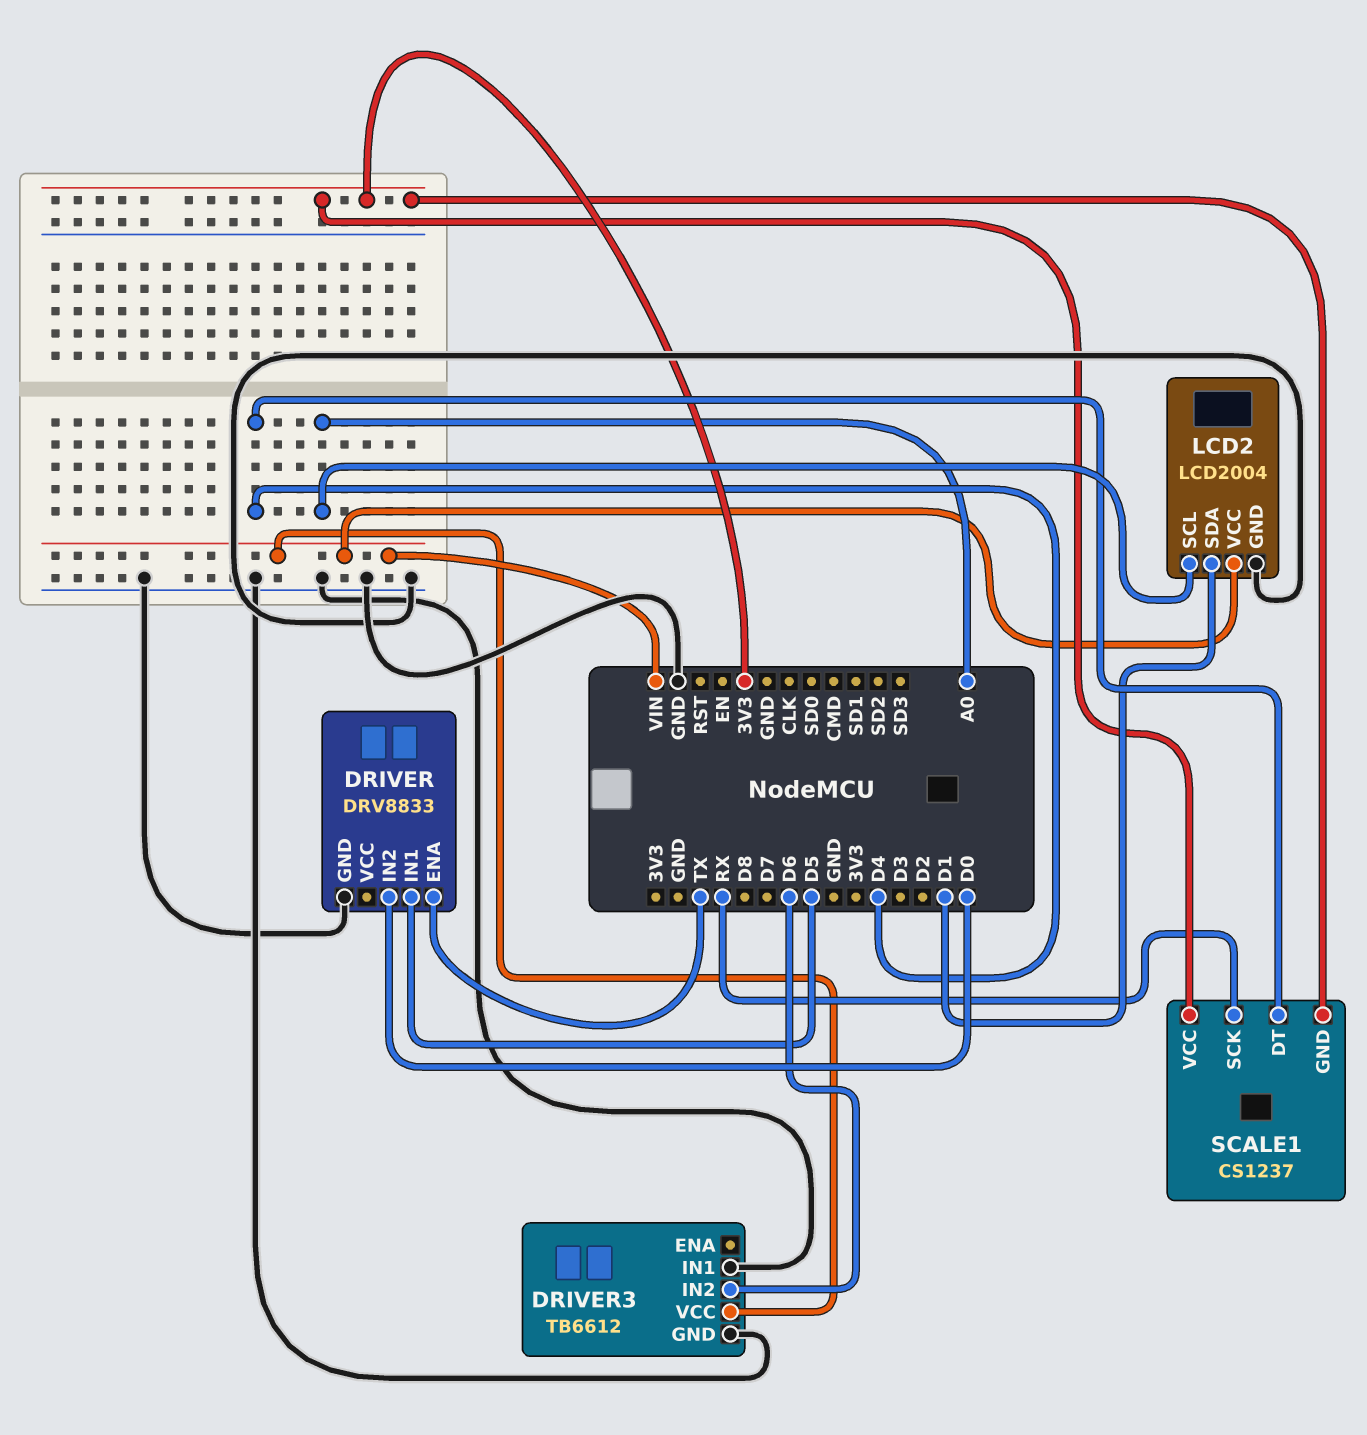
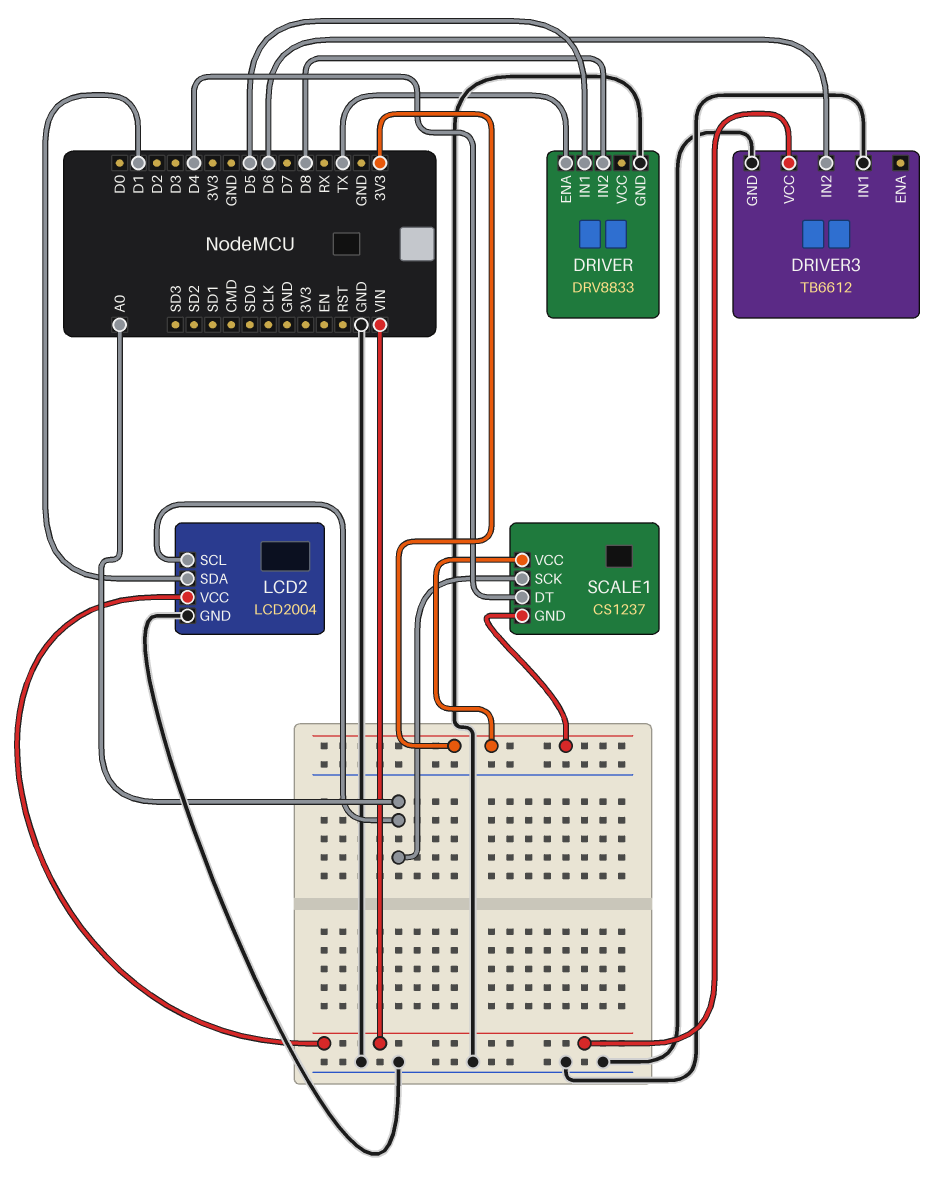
DRIVER pin IN2: D0 -> D8
SCALE1 pin SCK: RX -> A0

